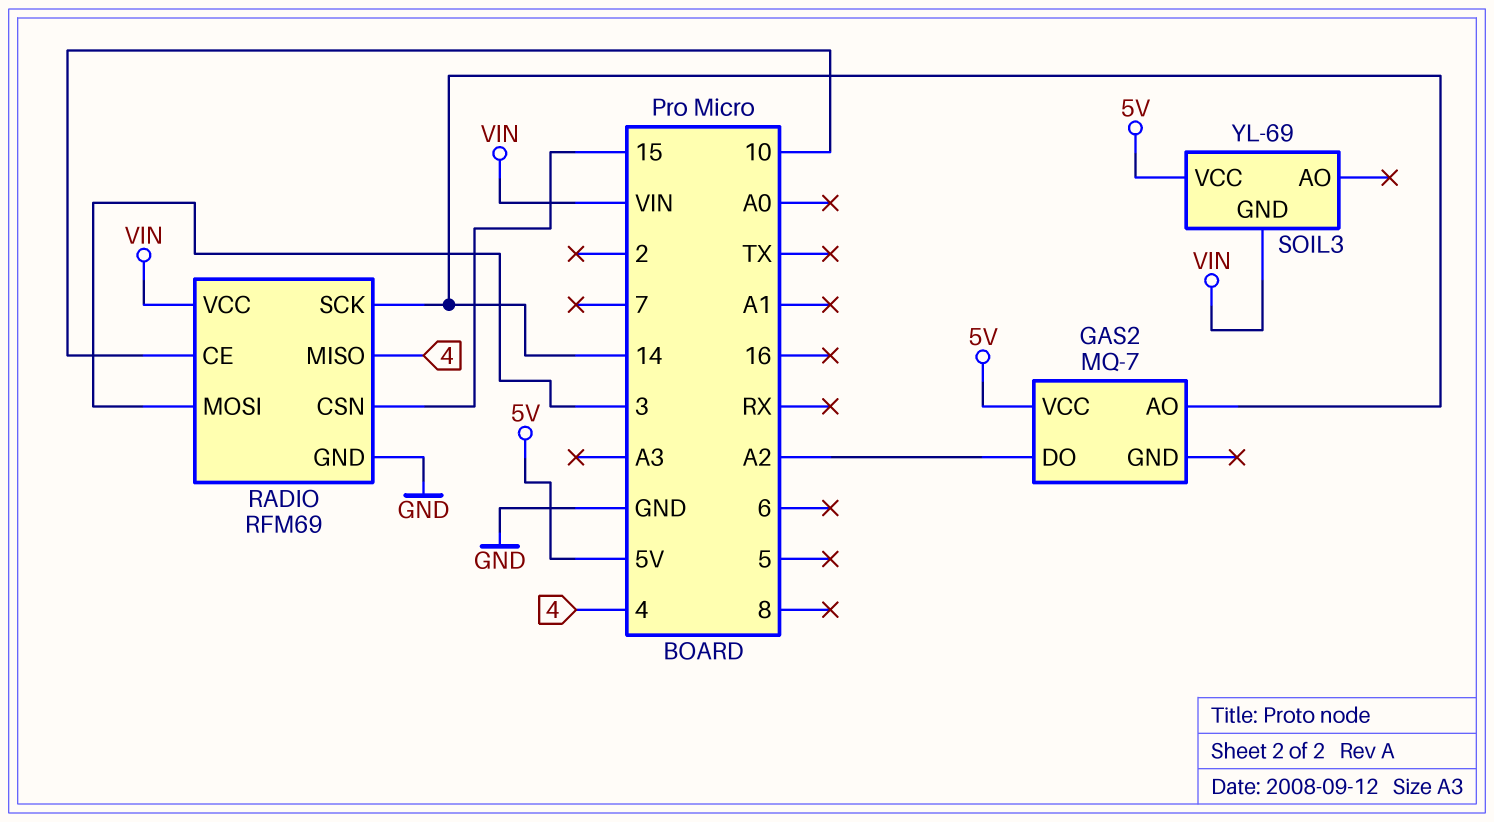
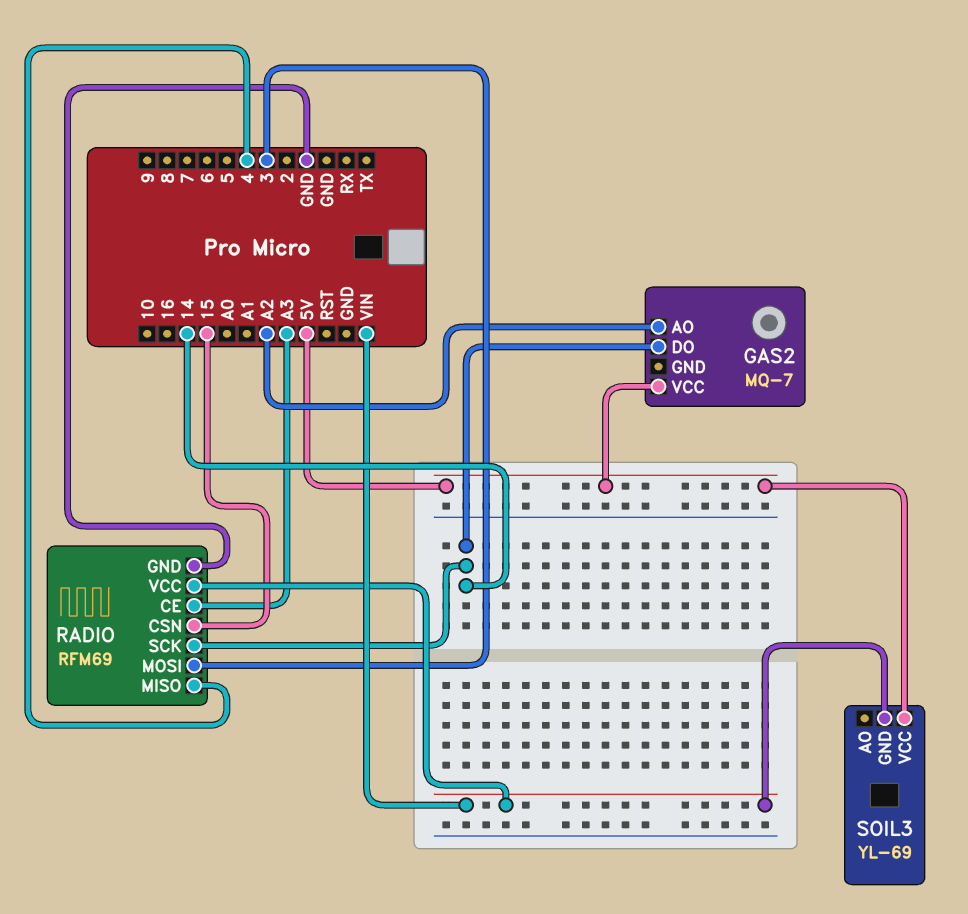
GAS2 pin AO: 14 -> A2
GAS2 pin DO: A2 -> 14
RADIO pin CE: 10 -> A3

